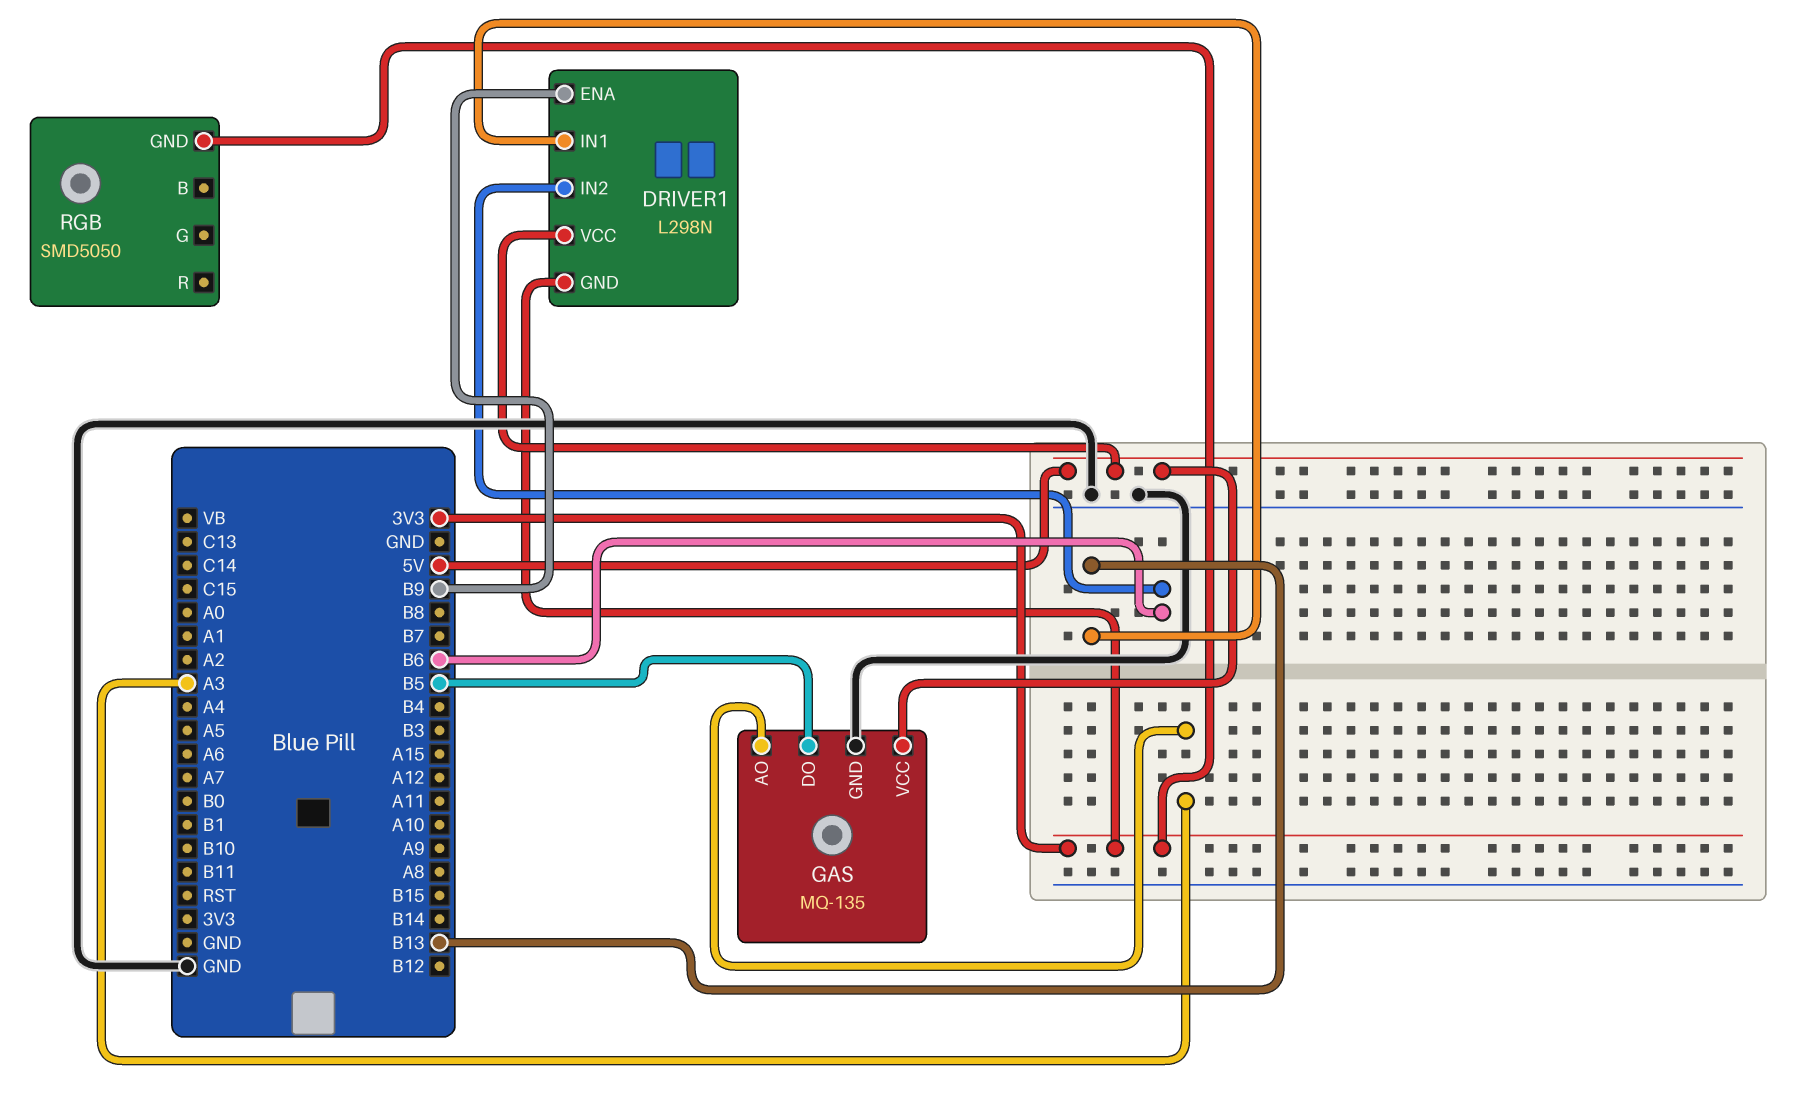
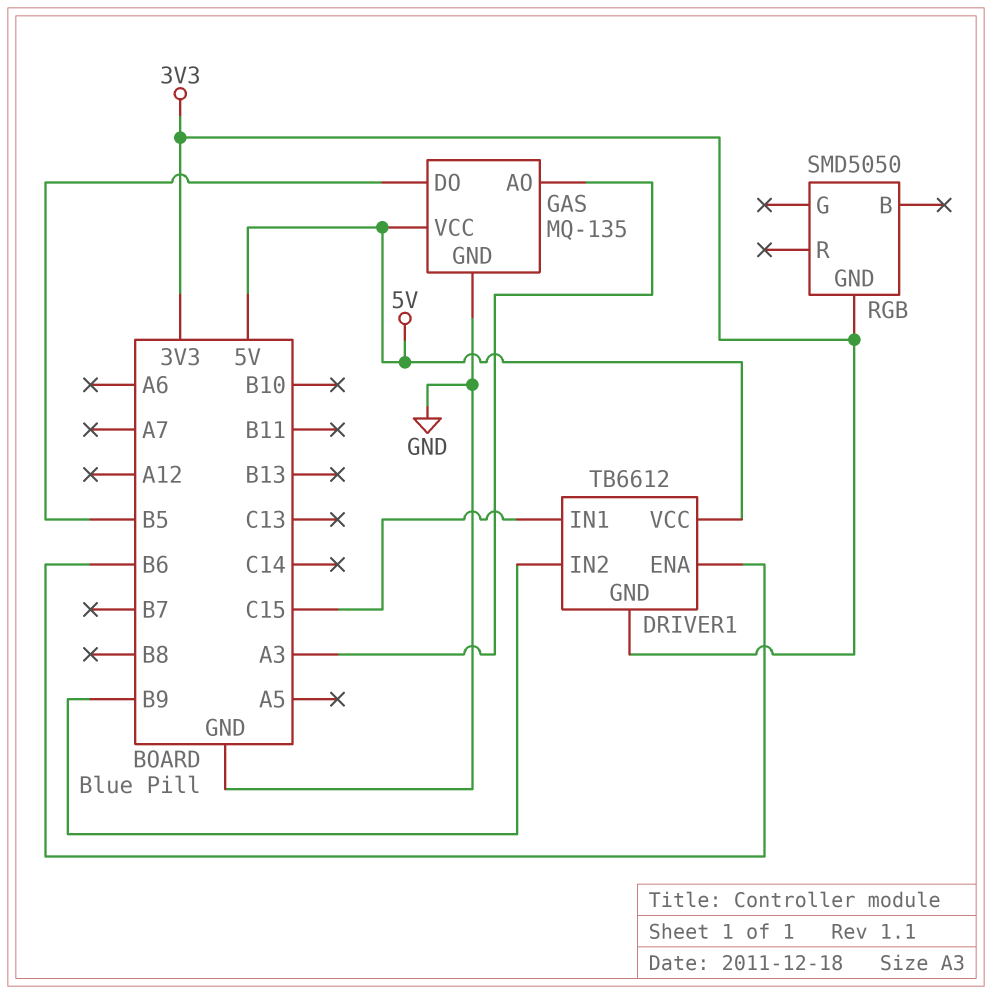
DRIVER1: L298N -> TB6612
DRIVER1 pin ENA: B9 -> B6
DRIVER1 pin IN1: B13 -> C15
DRIVER1 pin IN2: B6 -> B9

